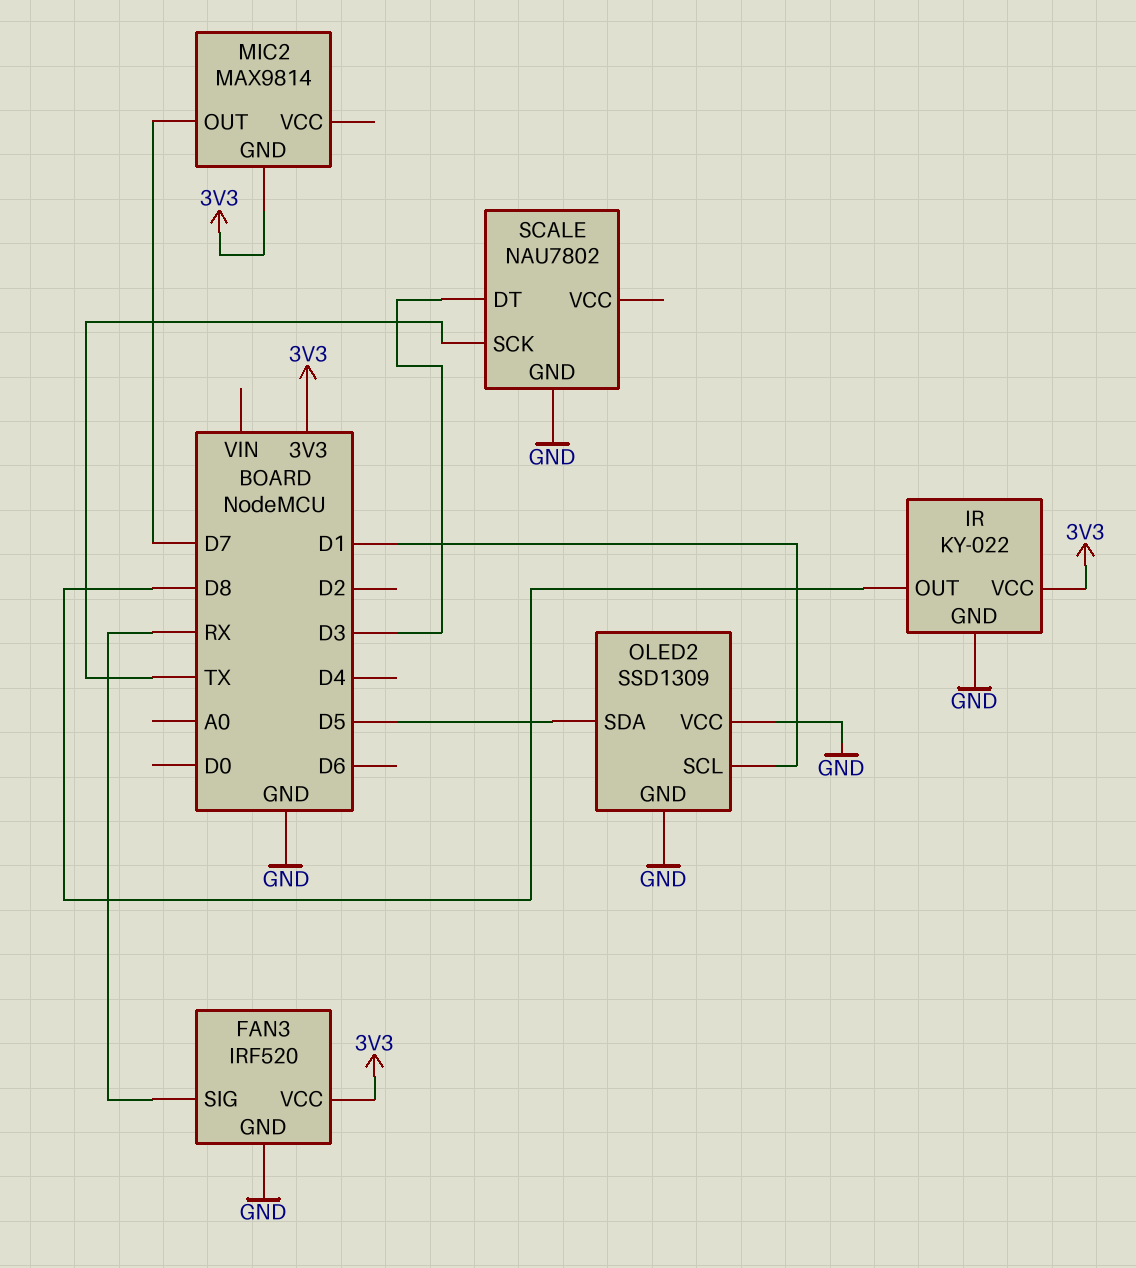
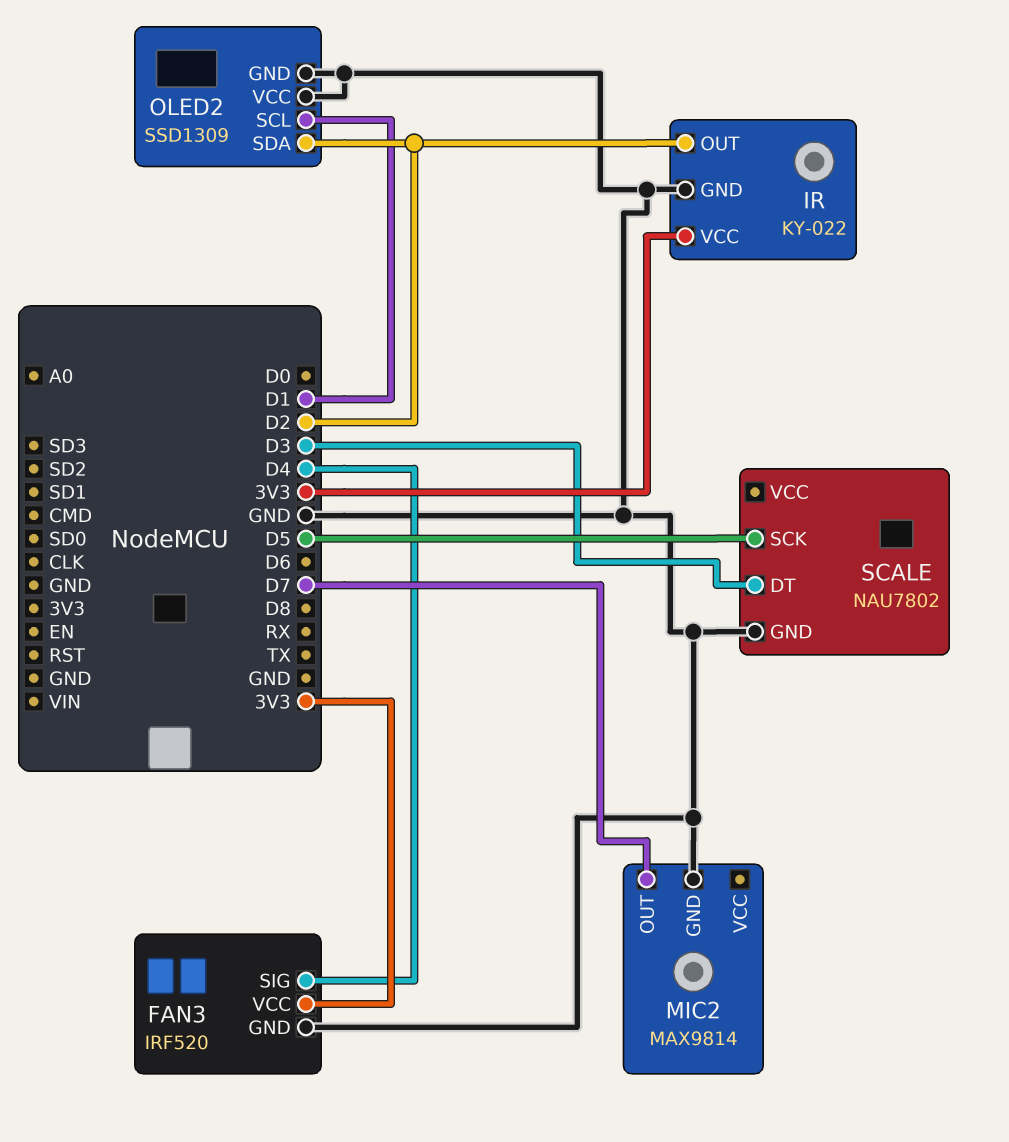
FAN3 pin SIG: RX -> D4
IR pin OUT: D8 -> D2
MIC2 pin GND: 3V3 -> GND
OLED2 pin SDA: D5 -> D2
SCALE pin SCK: TX -> D5

